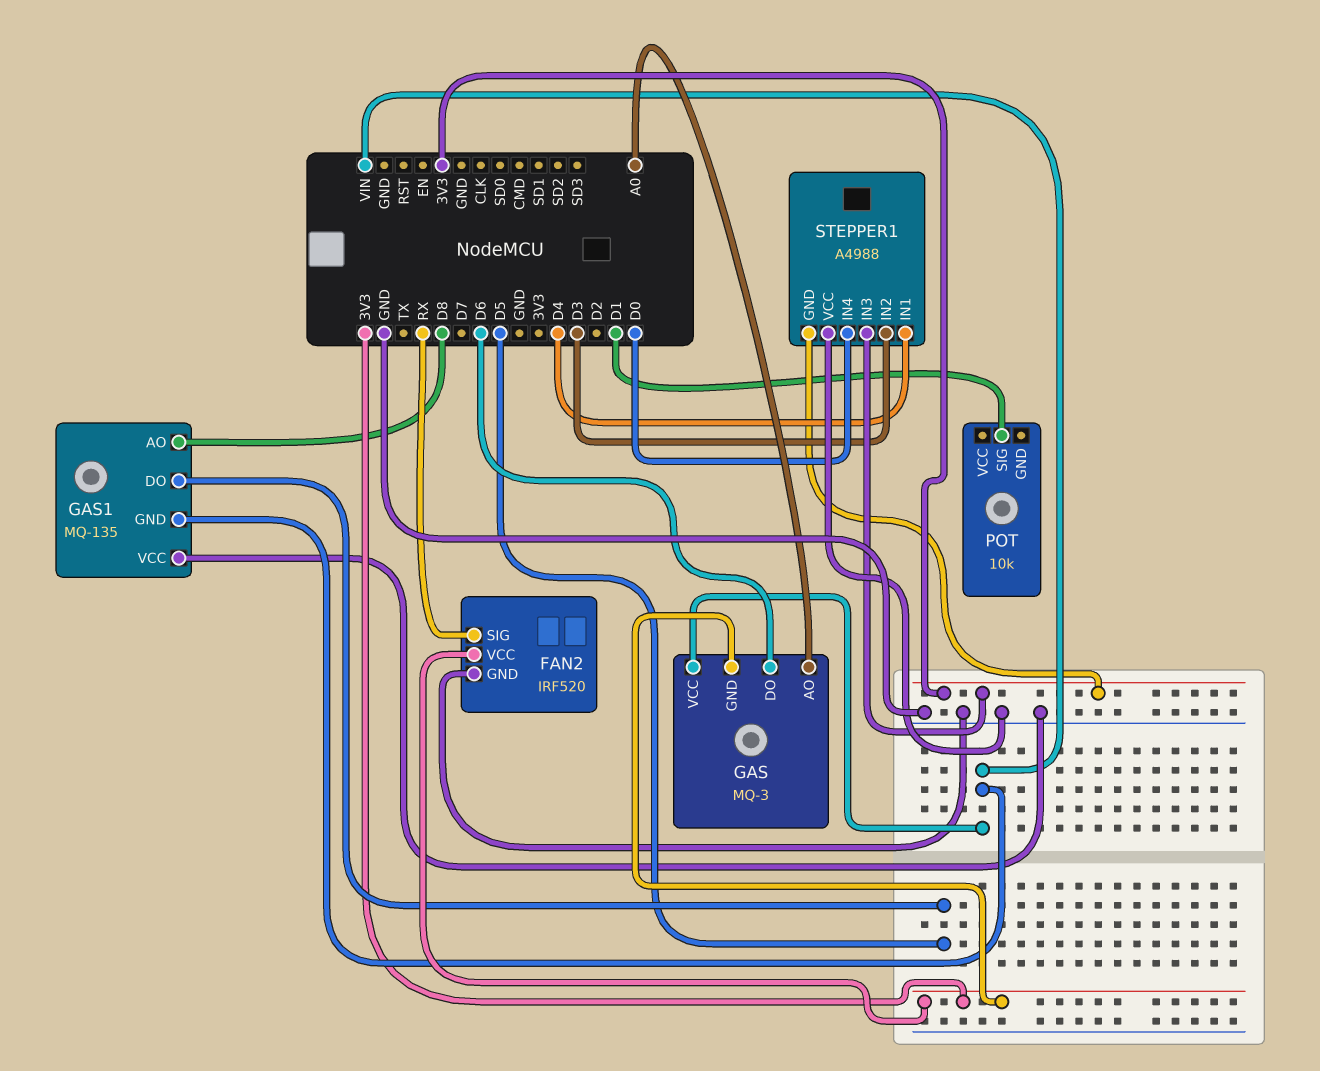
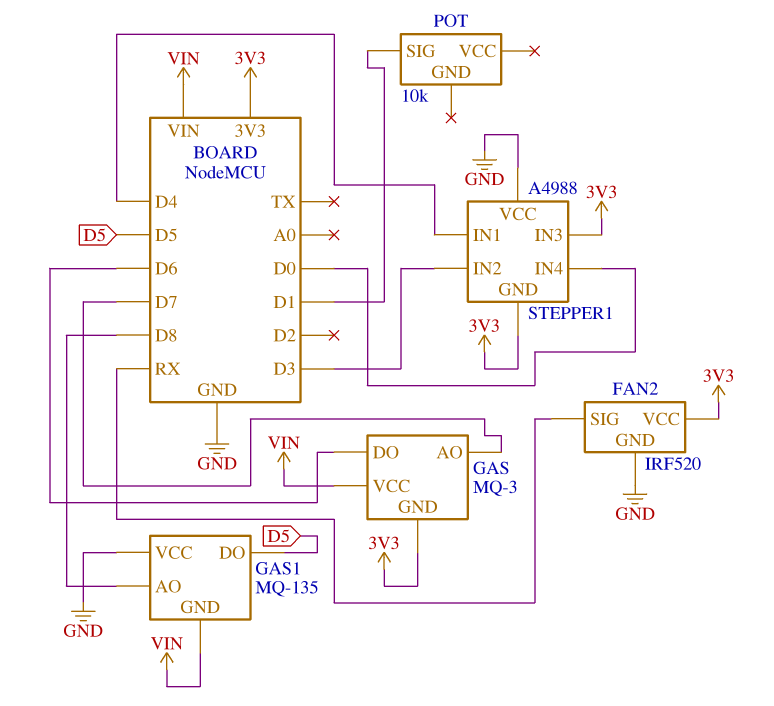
GAS pin AO: A0 -> D7

